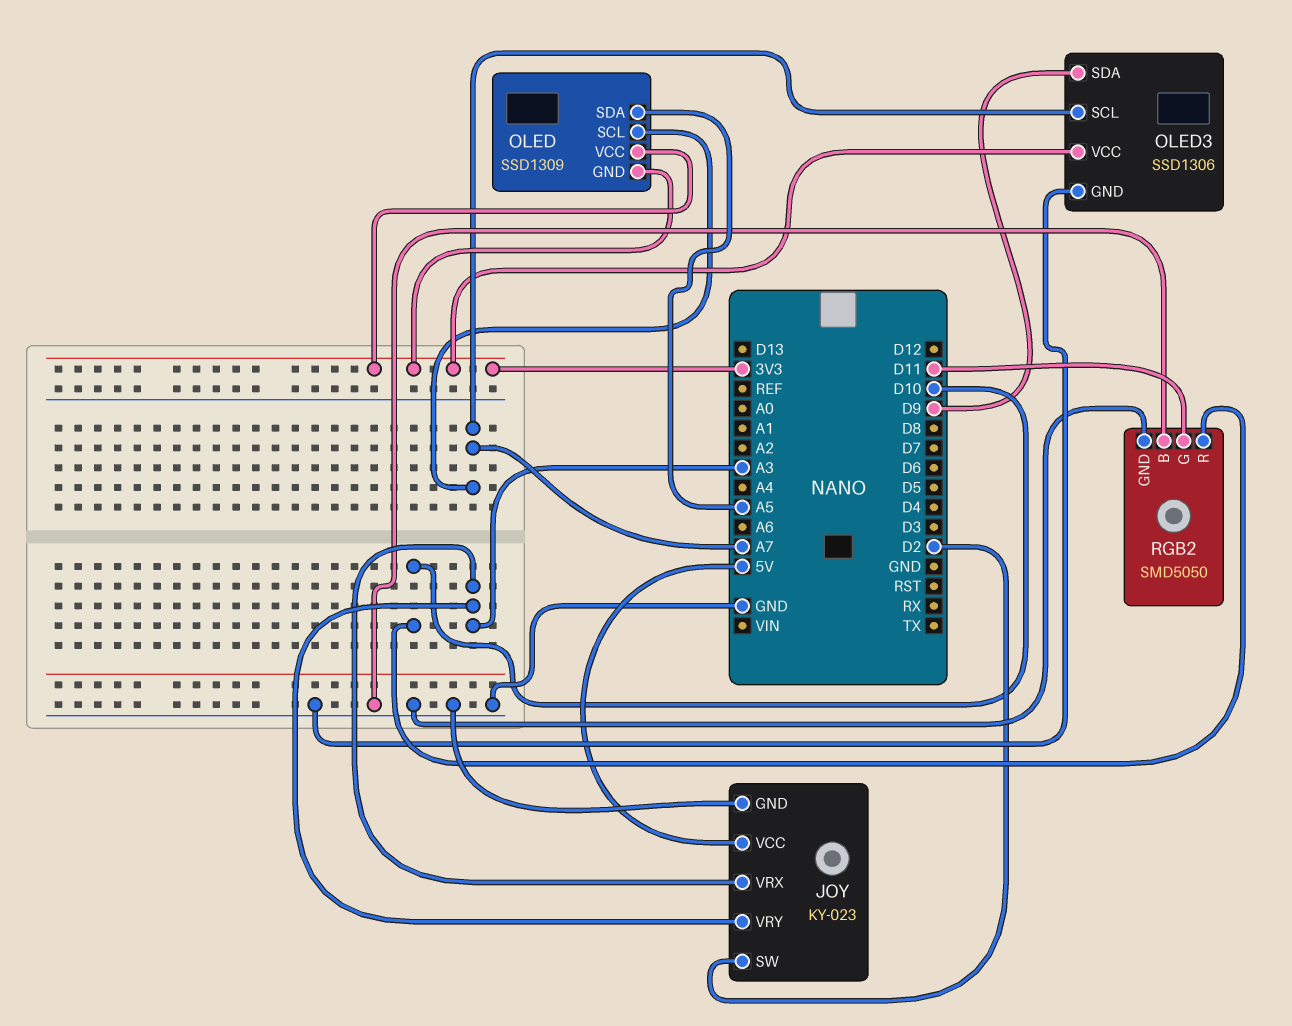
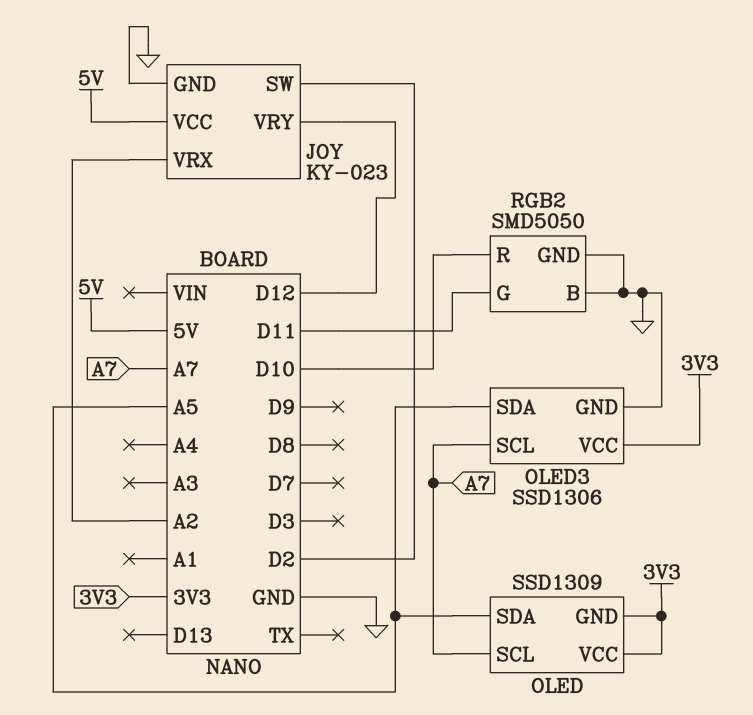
JOY pin VRX: A3 -> A2
JOY pin VRY: A3 -> D12
OLED3 pin SDA: D9 -> A5

